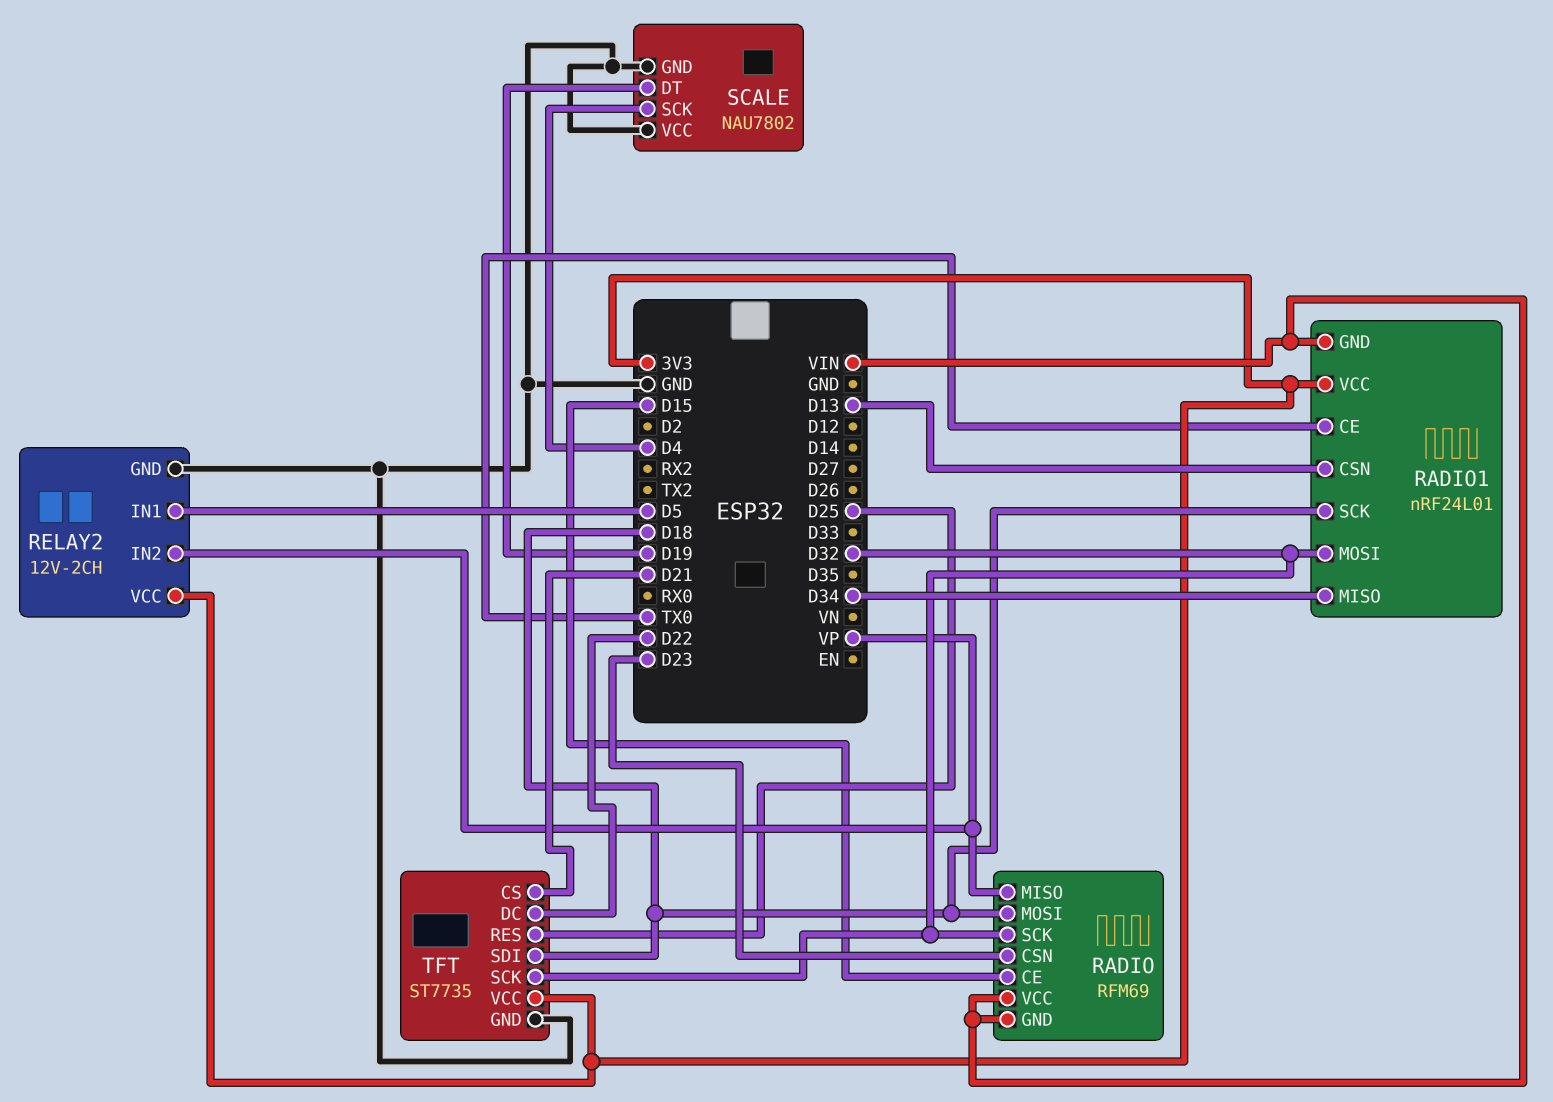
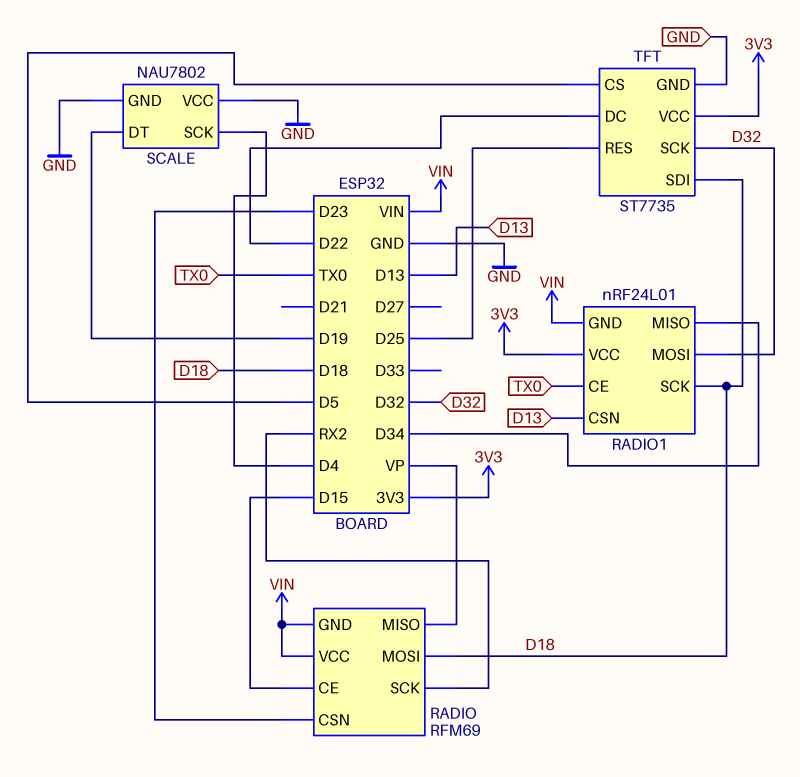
RADIO pin SCK: D32 -> RX2
RELAY2: 12V-2CH -> none
RELAY2 pin GND: GND -> none
RELAY2 pin IN1: D5 -> none
RELAY2 pin IN2: VP -> none
RELAY2 pin VCC: 3V3 -> none
TFT pin CS: D21 -> D5

